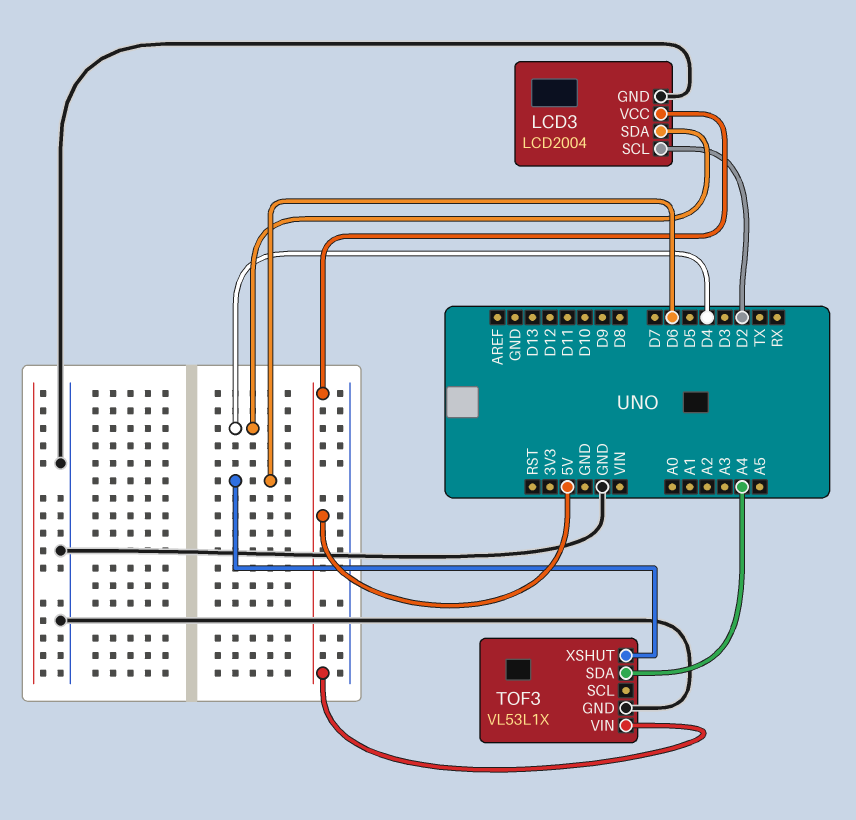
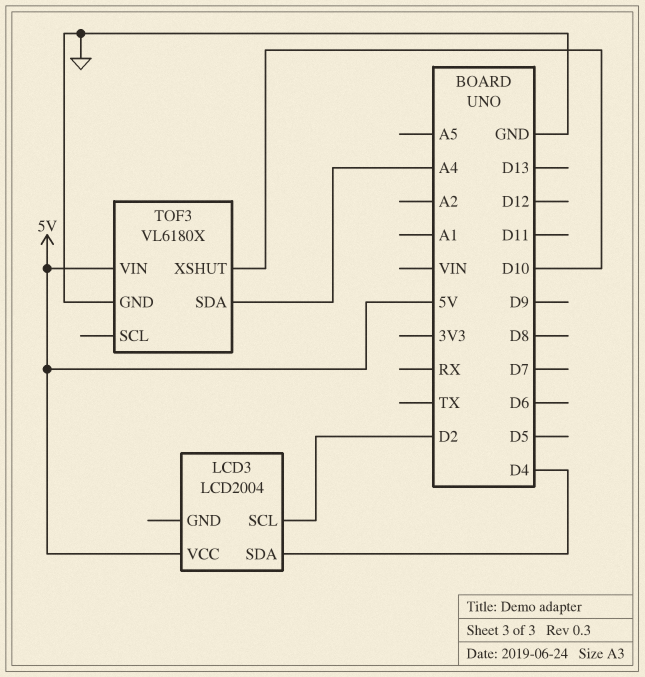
LCD3 pin GND: GND -> none
TOF3: VL53L1X -> VL6180X
TOF3 pin XSHUT: D6 -> D10

